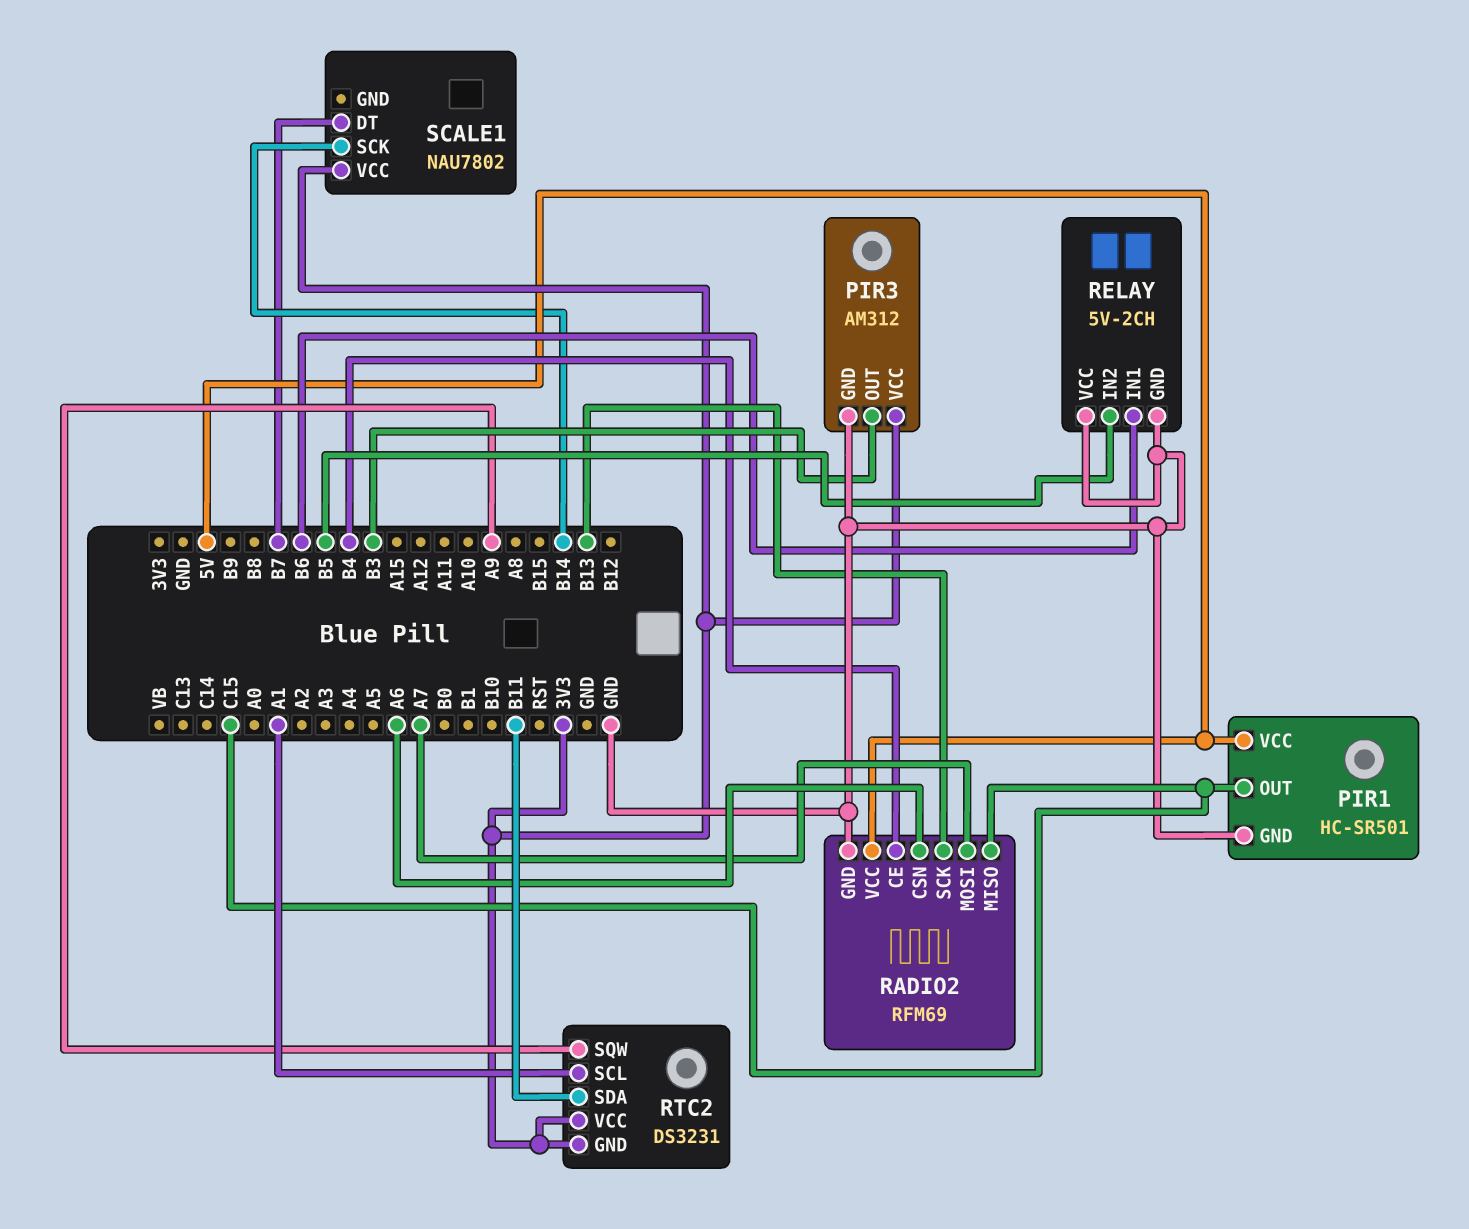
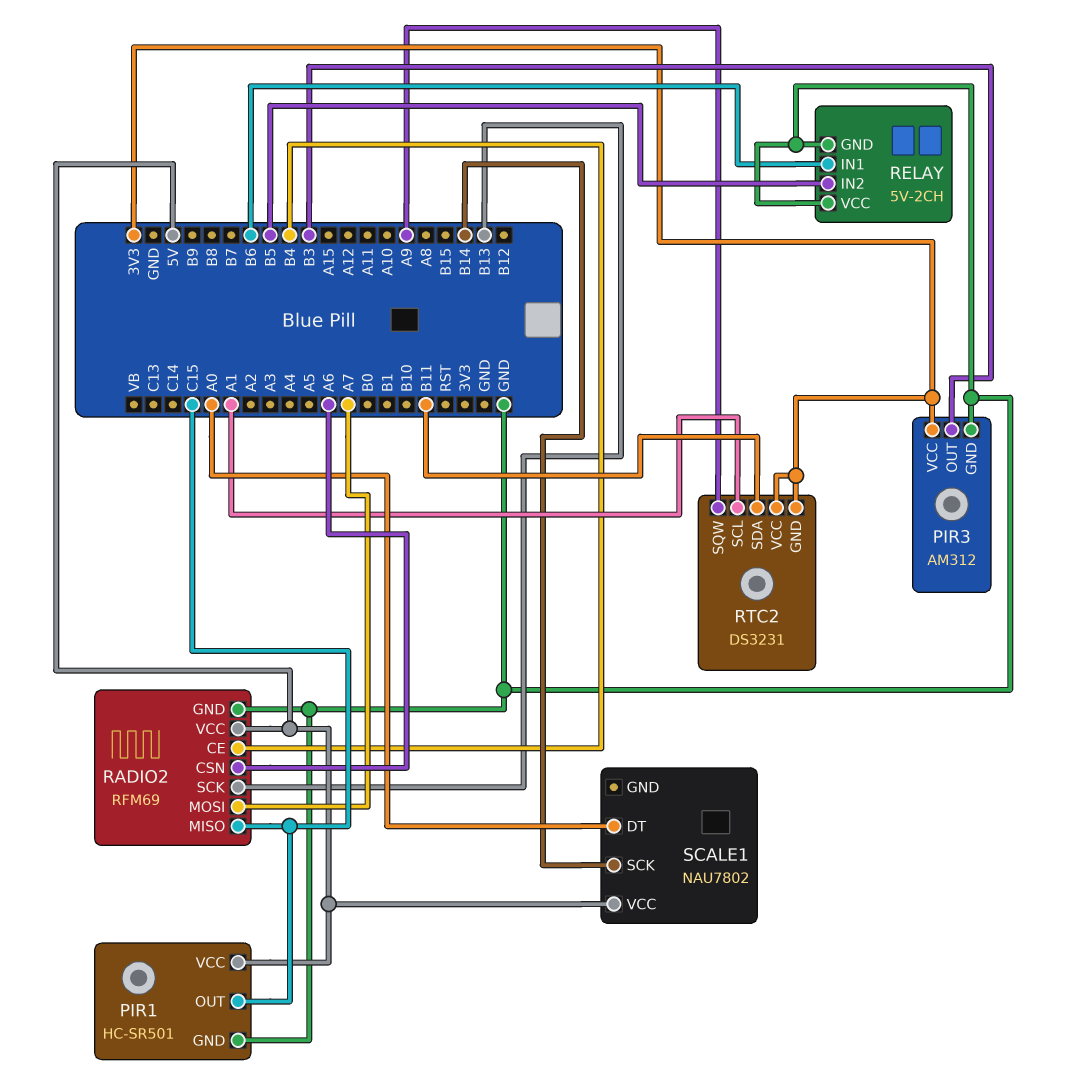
SCALE1 pin DT: B7 -> A0
SCALE1 pin VCC: 3V3 -> 5V

